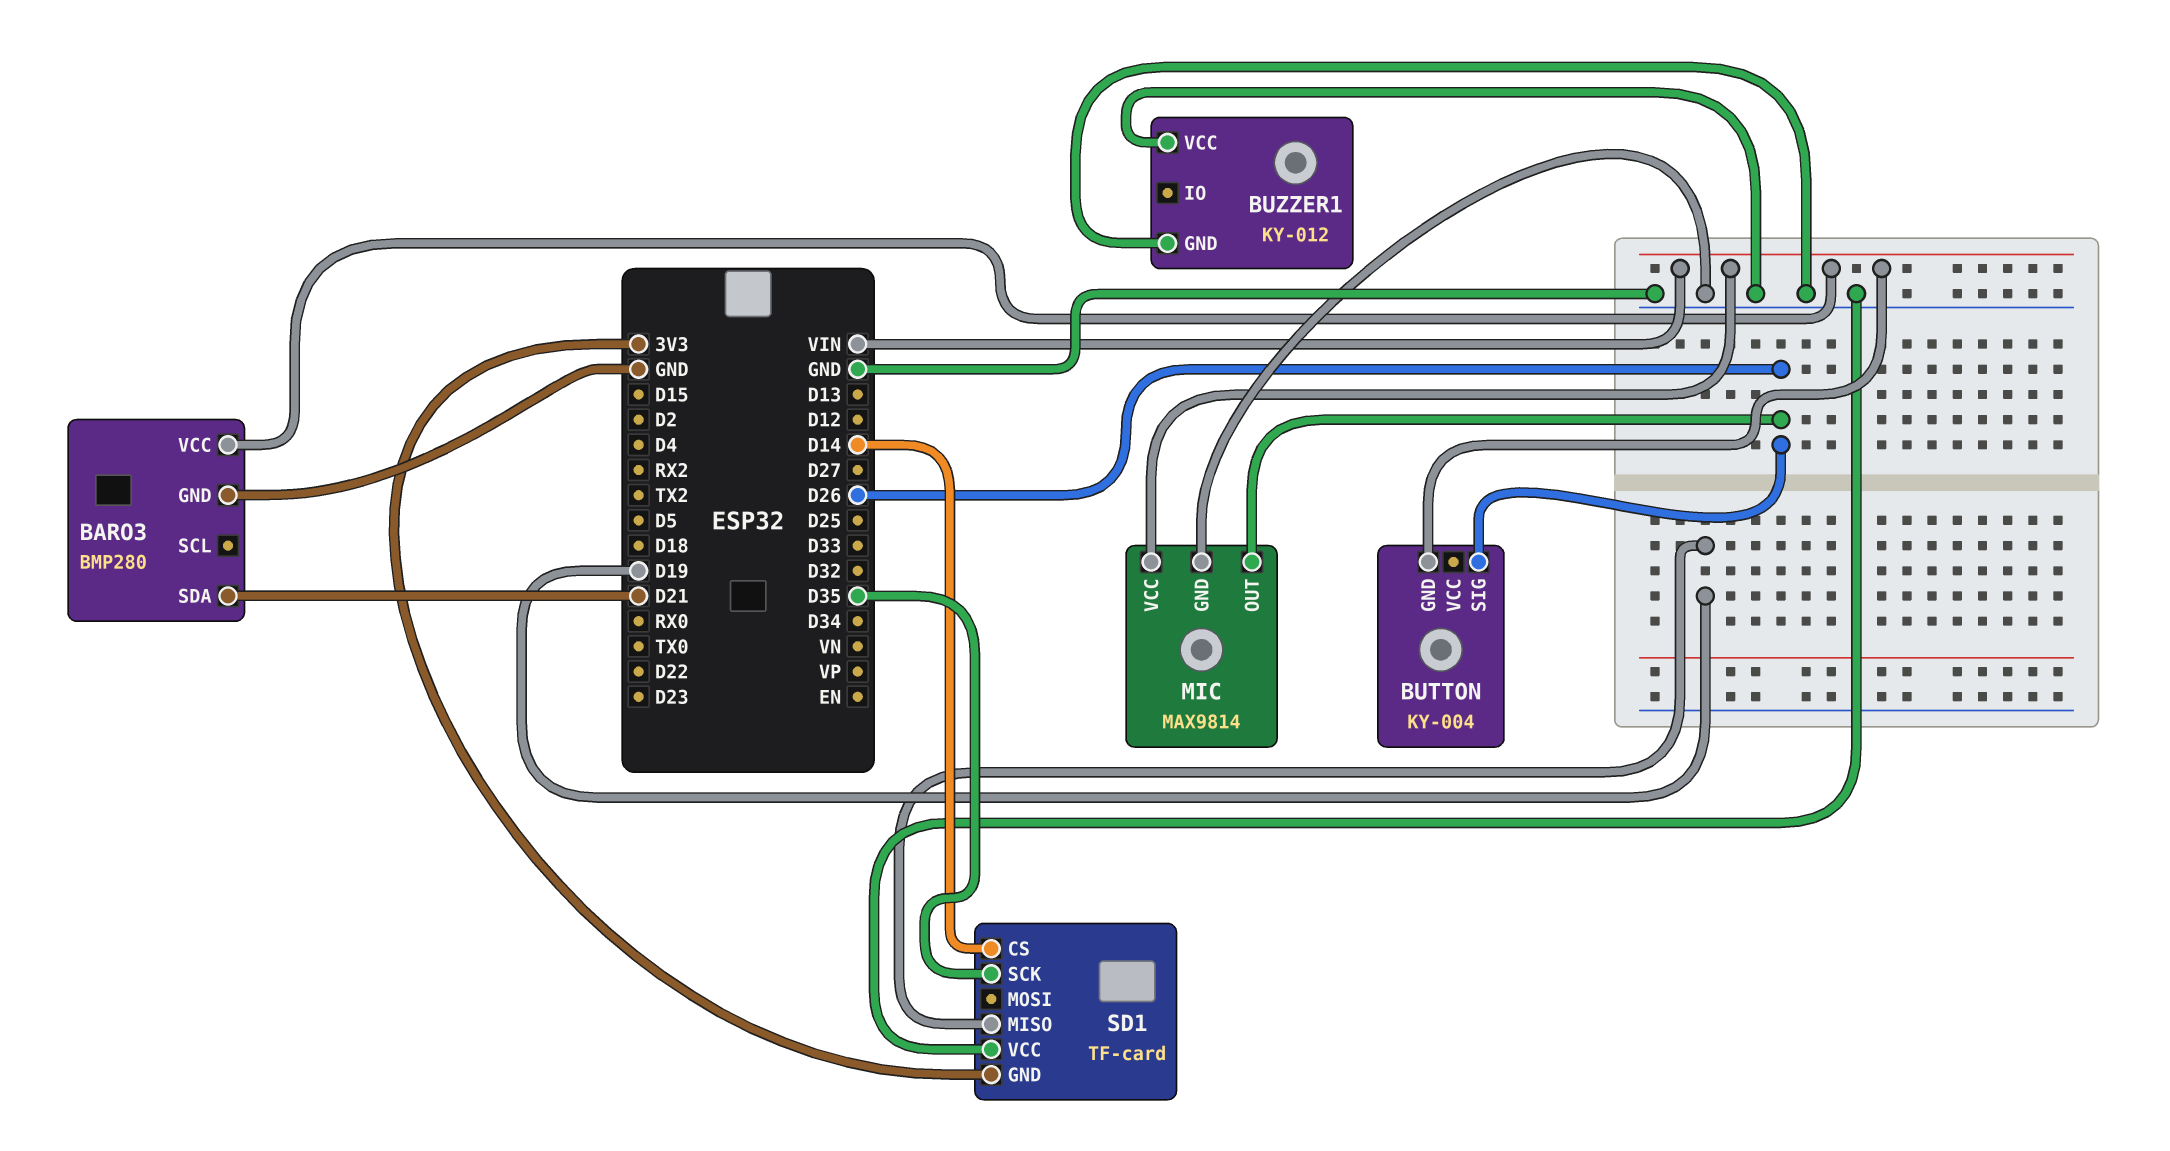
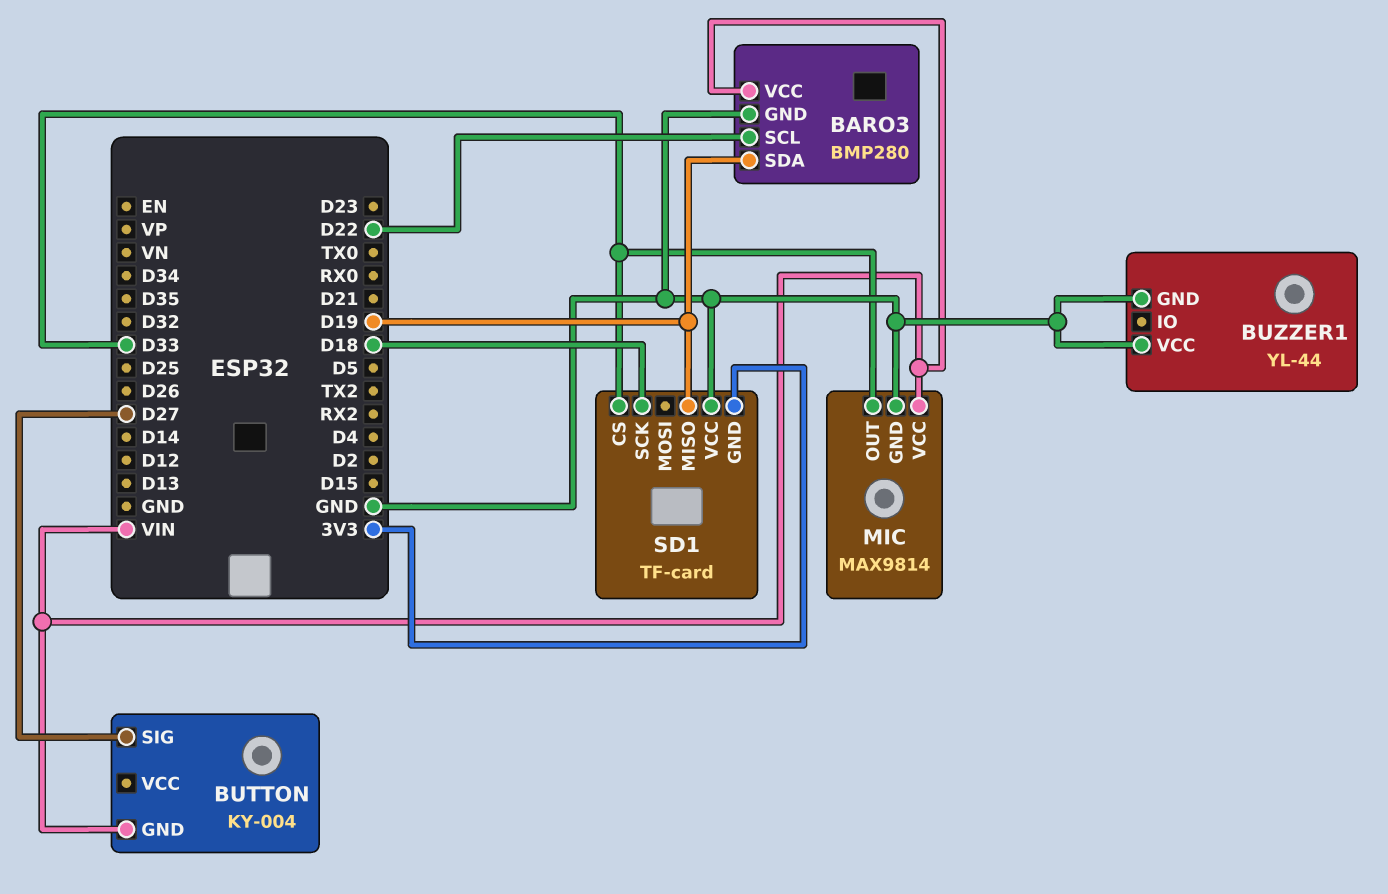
BARO3 pin SCL: none -> D22
BARO3 pin SDA: D21 -> D19
BUTTON pin SIG: D26 -> D27
BUZZER1: KY-012 -> YL-44
MIC pin OUT: D26 -> D33
SD1 pin CS: D14 -> D33
SD1 pin SCK: D35 -> D18

